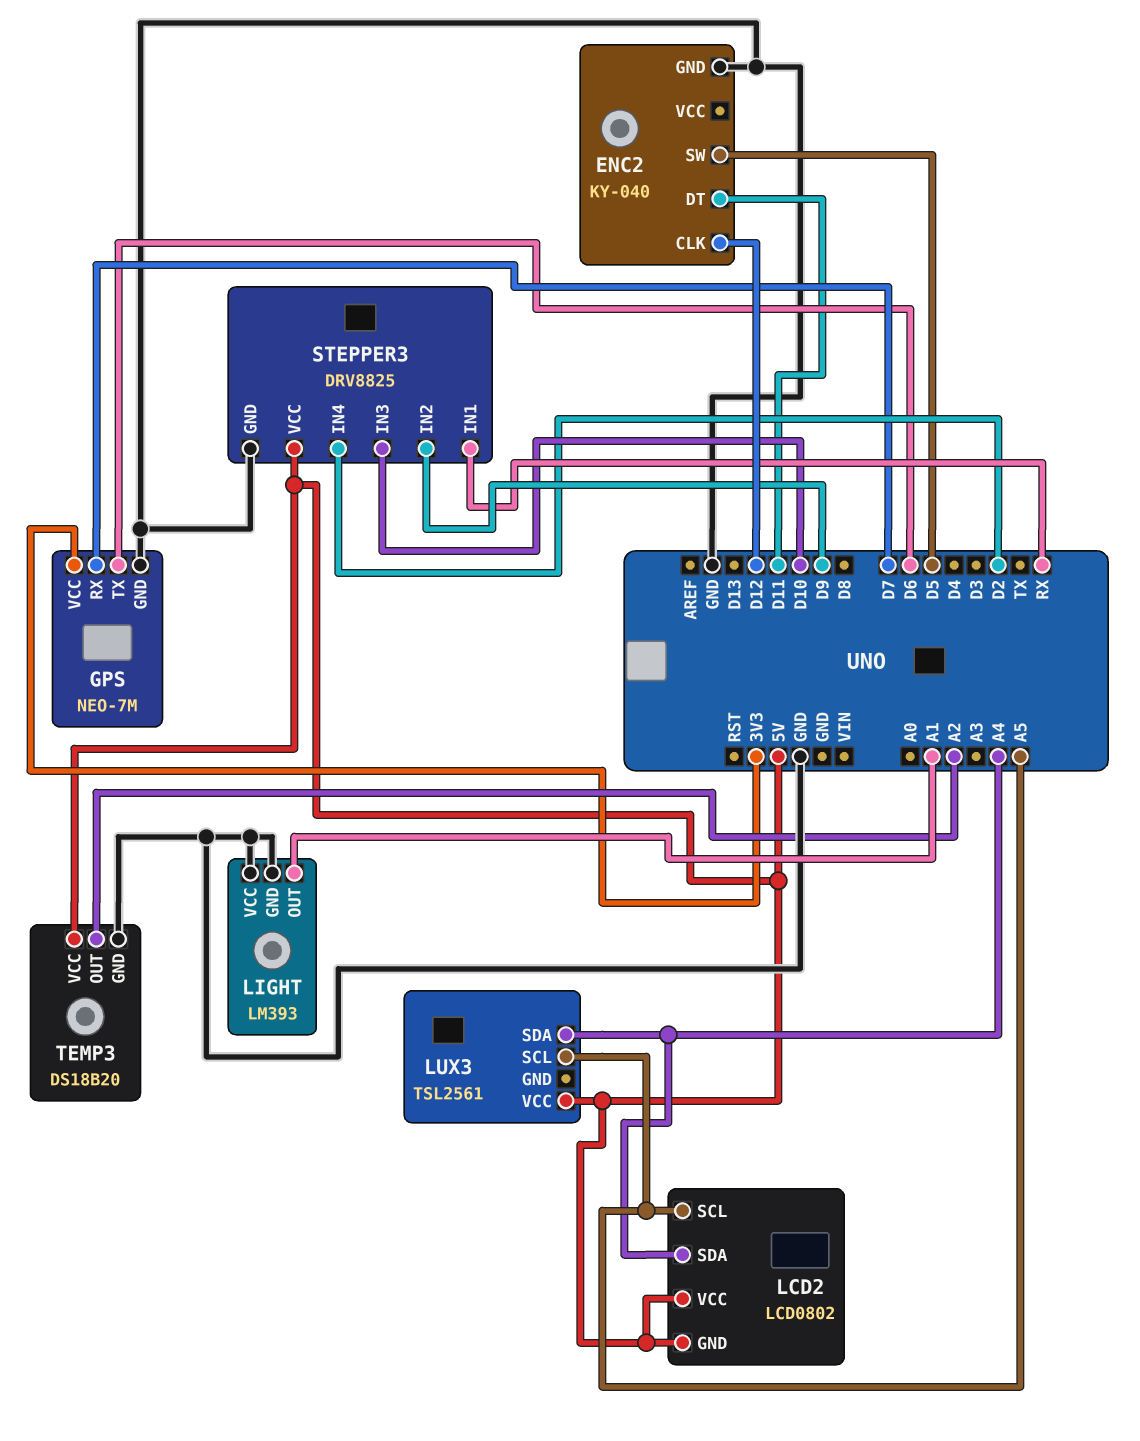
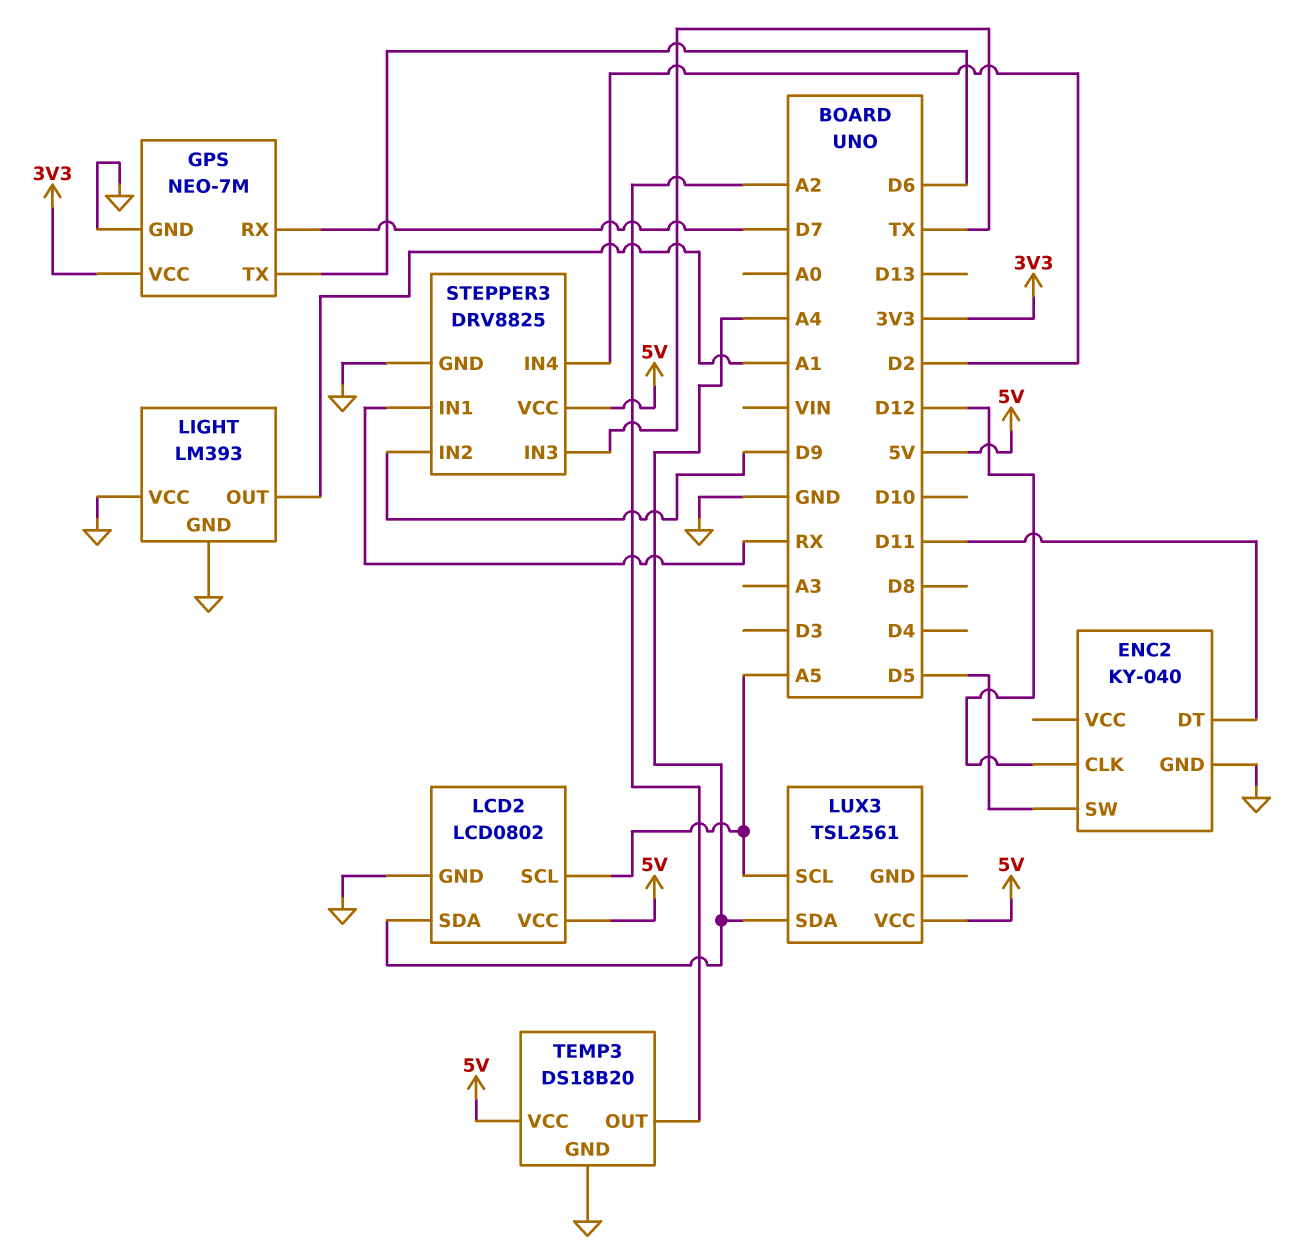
LCD2 pin GND: 5V -> GND
STEPPER3 pin IN3: D10 -> TX

